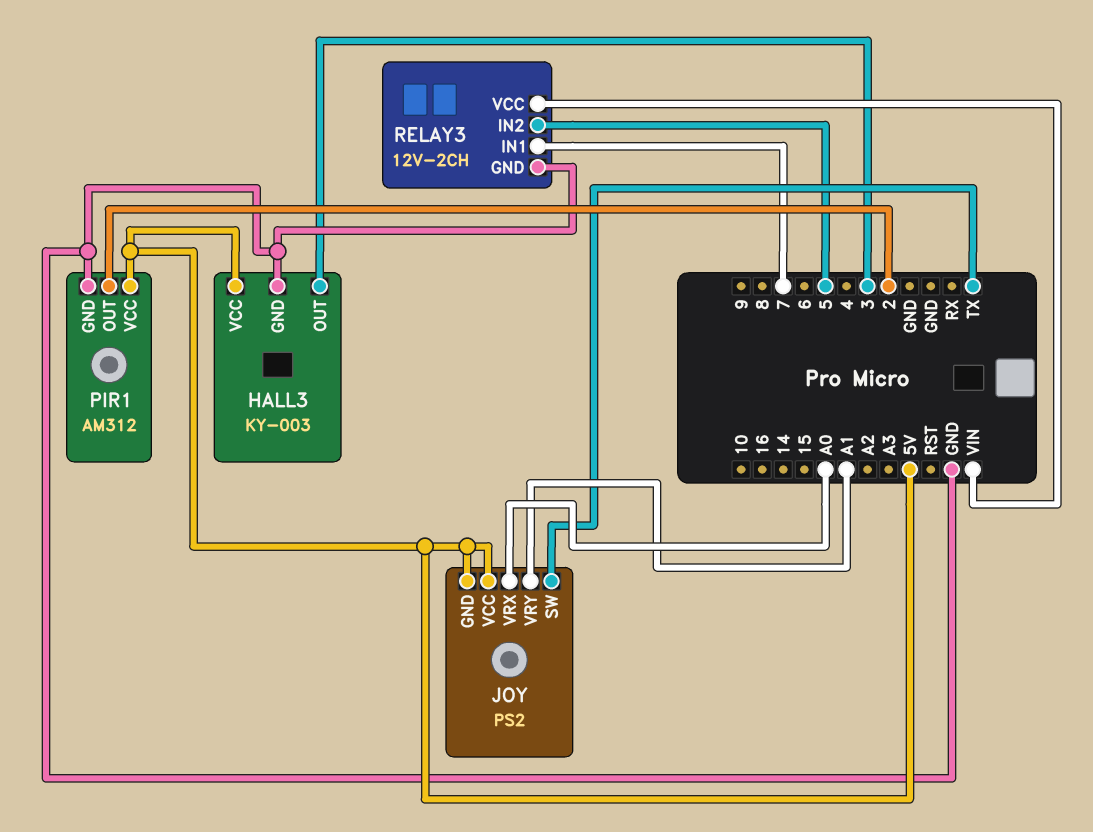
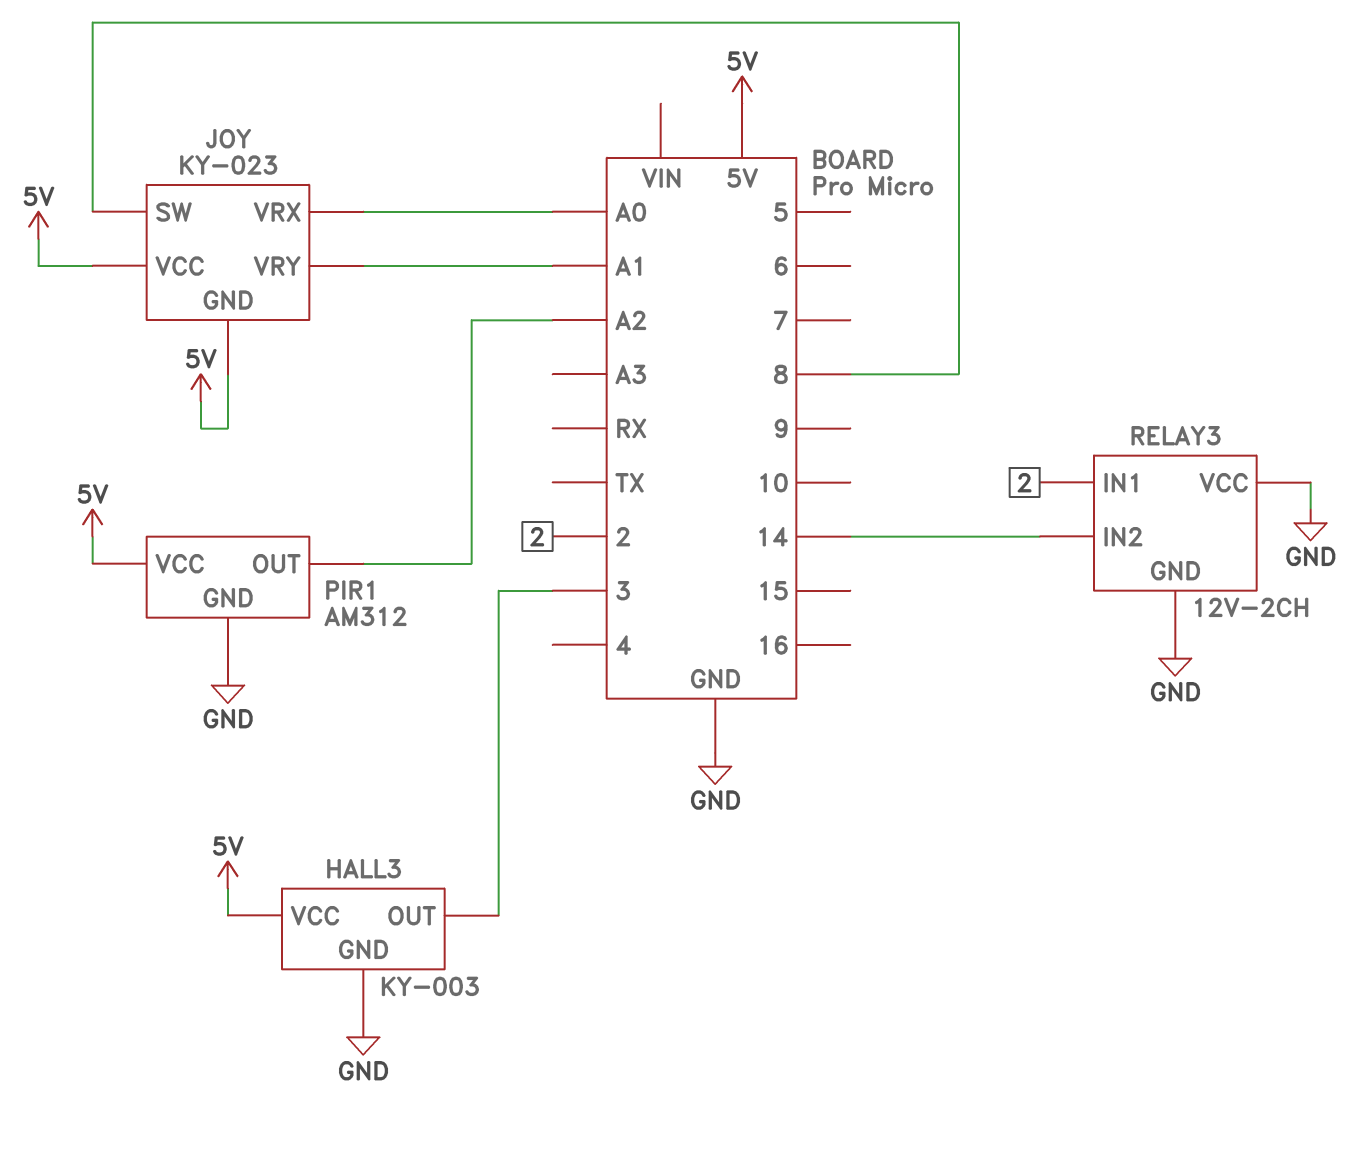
JOY: PS2 -> KY-023
JOY pin SW: TX -> 8
PIR1 pin OUT: 2 -> A2
RELAY3 pin IN1: 7 -> 2
RELAY3 pin IN2: 5 -> 14
RELAY3 pin VCC: VIN -> GND

